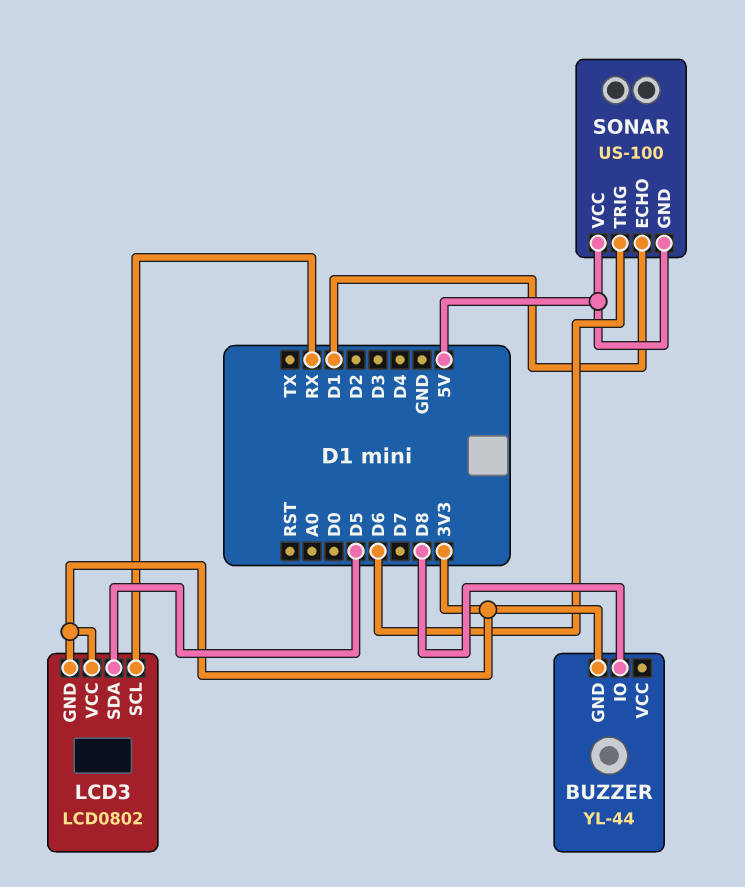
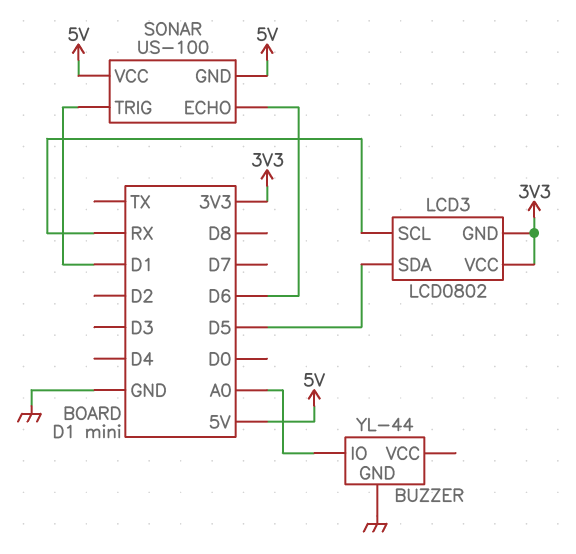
BUZZER pin GND: 3V3 -> GND
BUZZER pin IO: D8 -> A0
SONAR pin ECHO: D1 -> D6
SONAR pin TRIG: D6 -> D1

